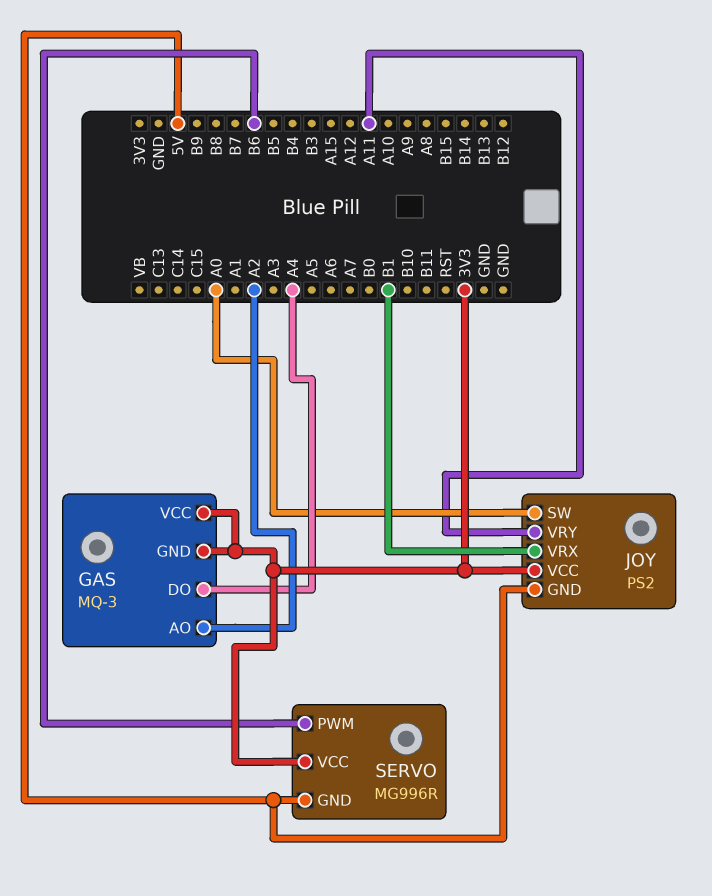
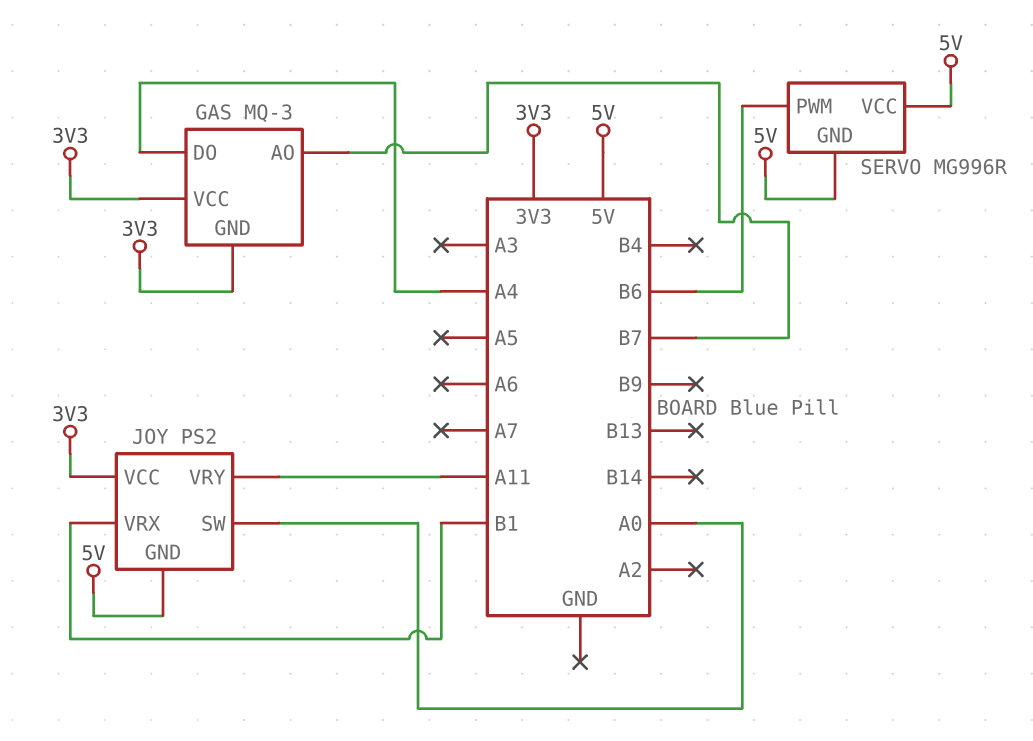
GAS pin AO: A2 -> B7
SERVO pin VCC: 3V3 -> 5V

